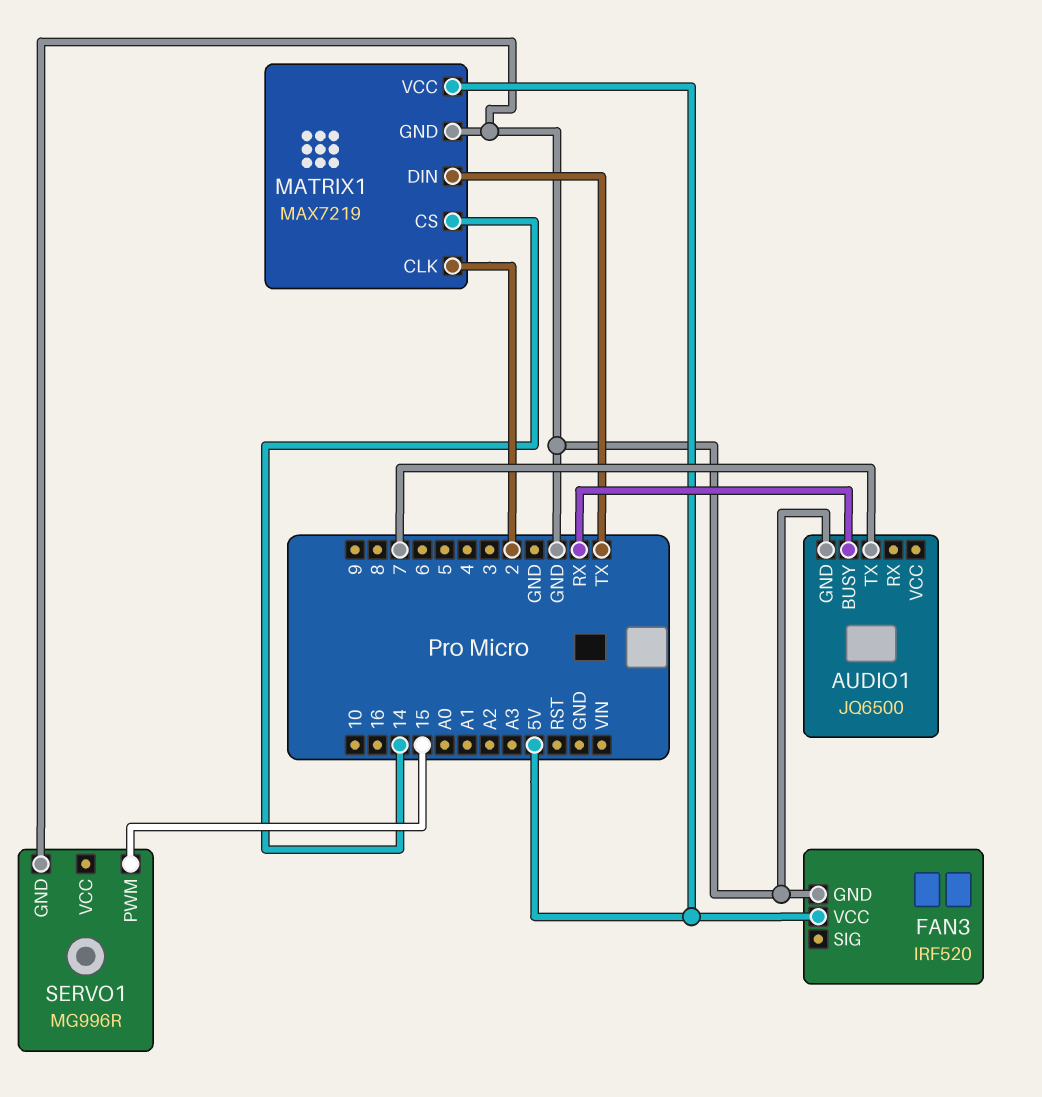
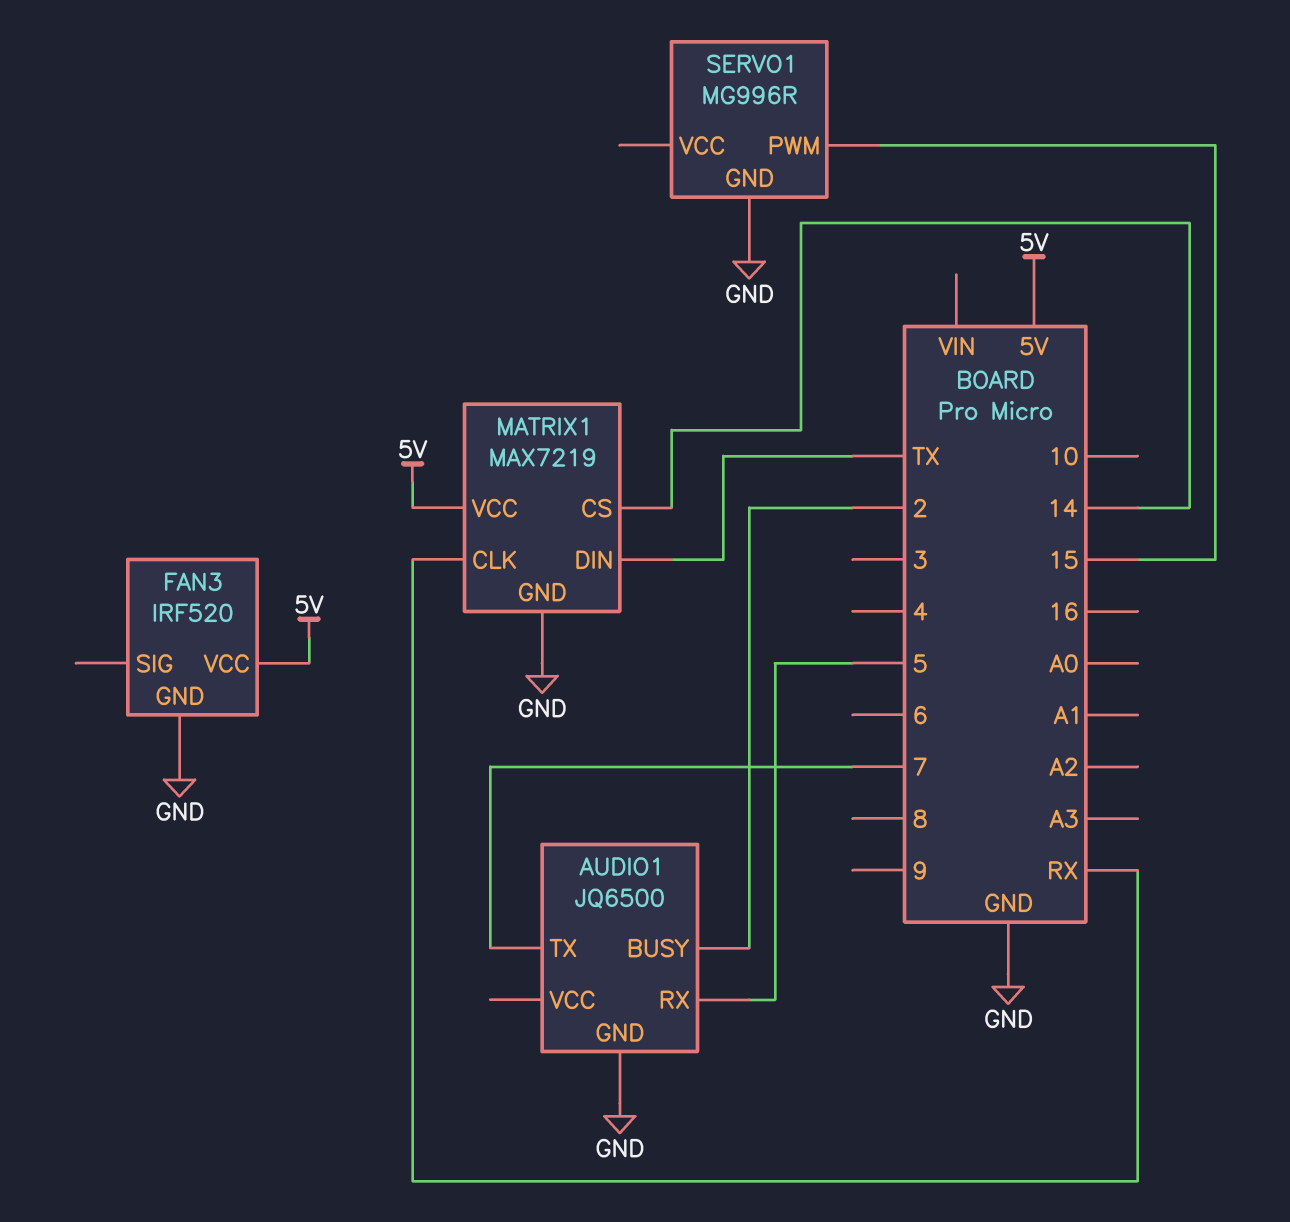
AUDIO1 pin BUSY: RX -> 2
AUDIO1 pin RX: none -> 5
MATRIX1 pin CLK: 2 -> RX

